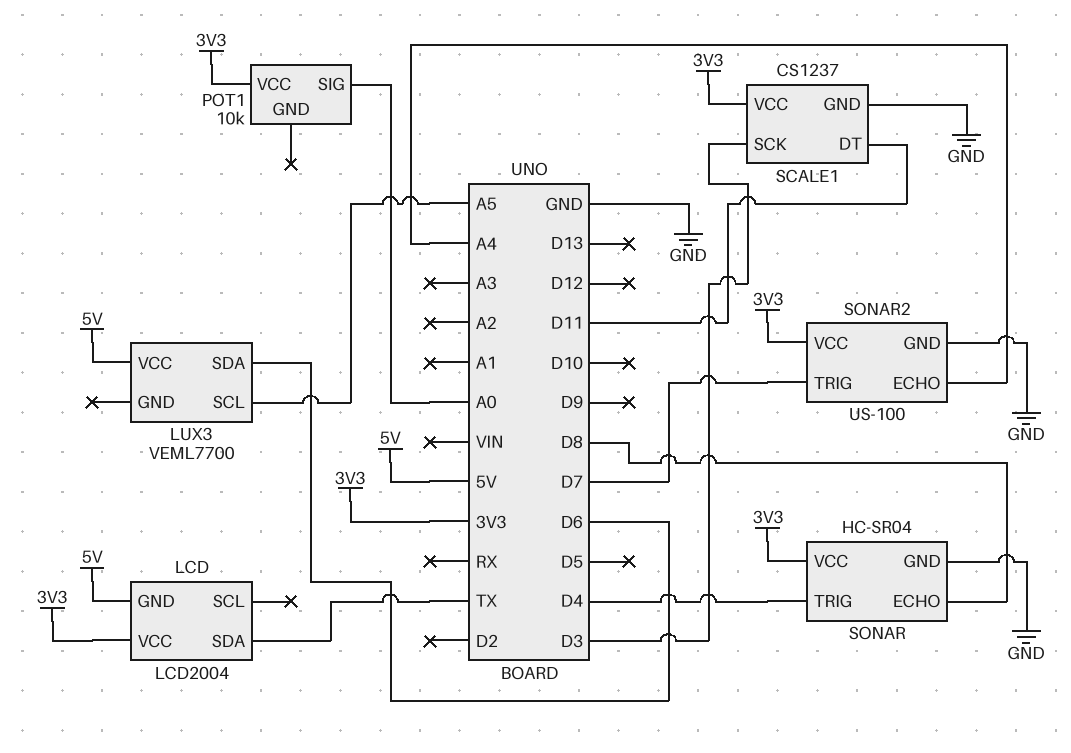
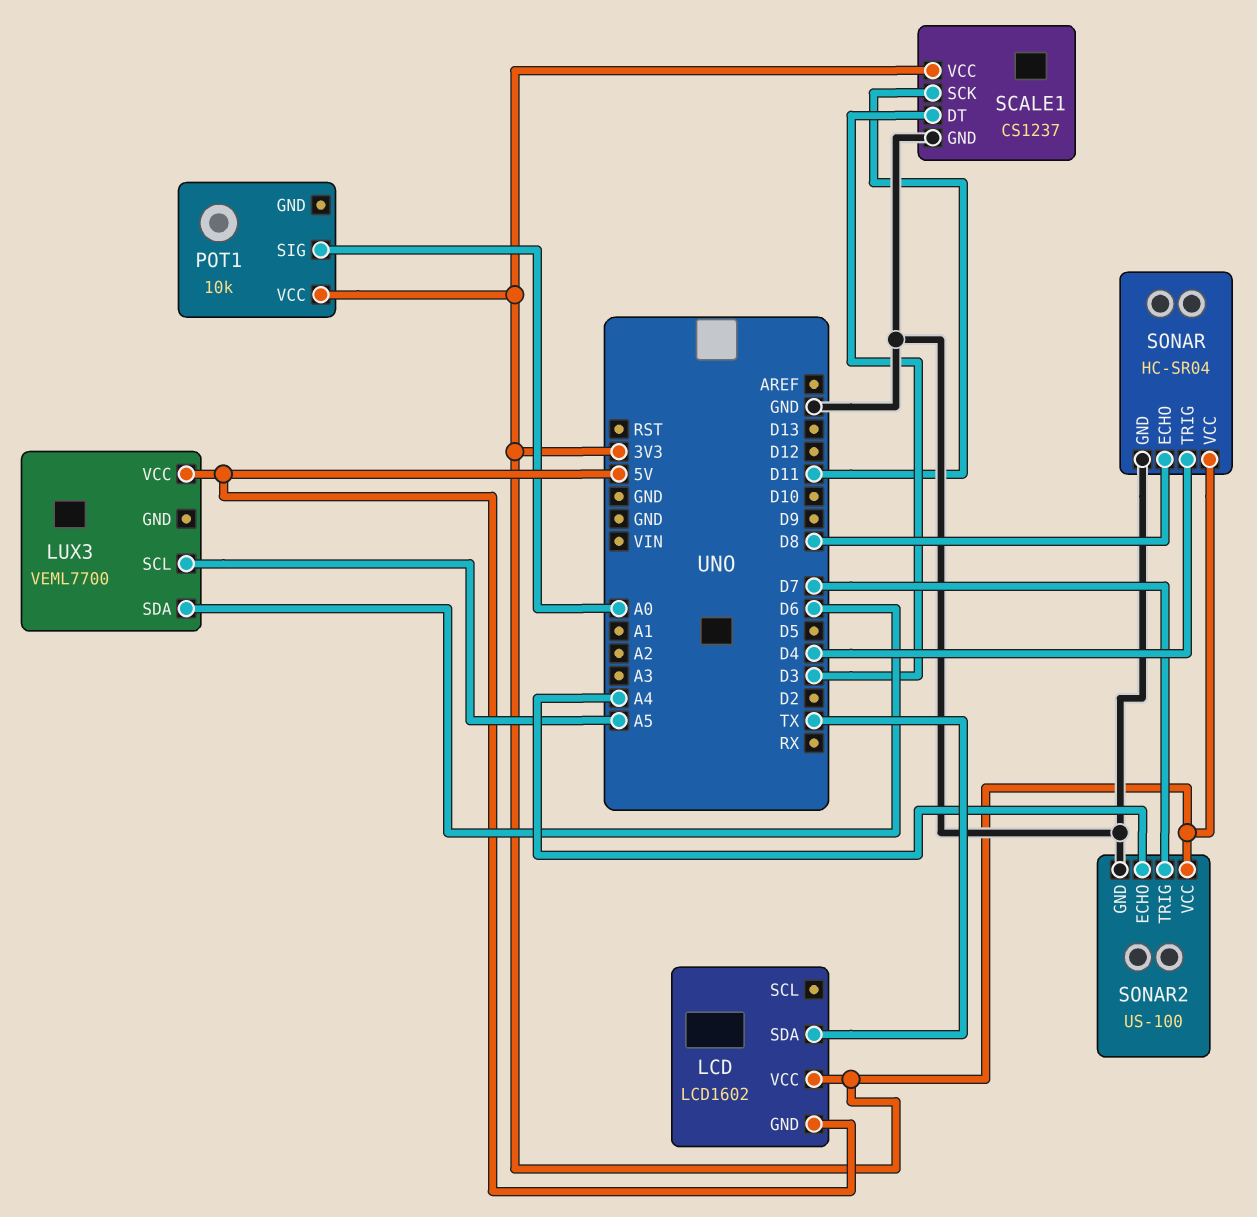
LCD: LCD2004 -> LCD1602
SCALE1 pin DT: D11 -> D3
SCALE1 pin SCK: D3 -> D11

